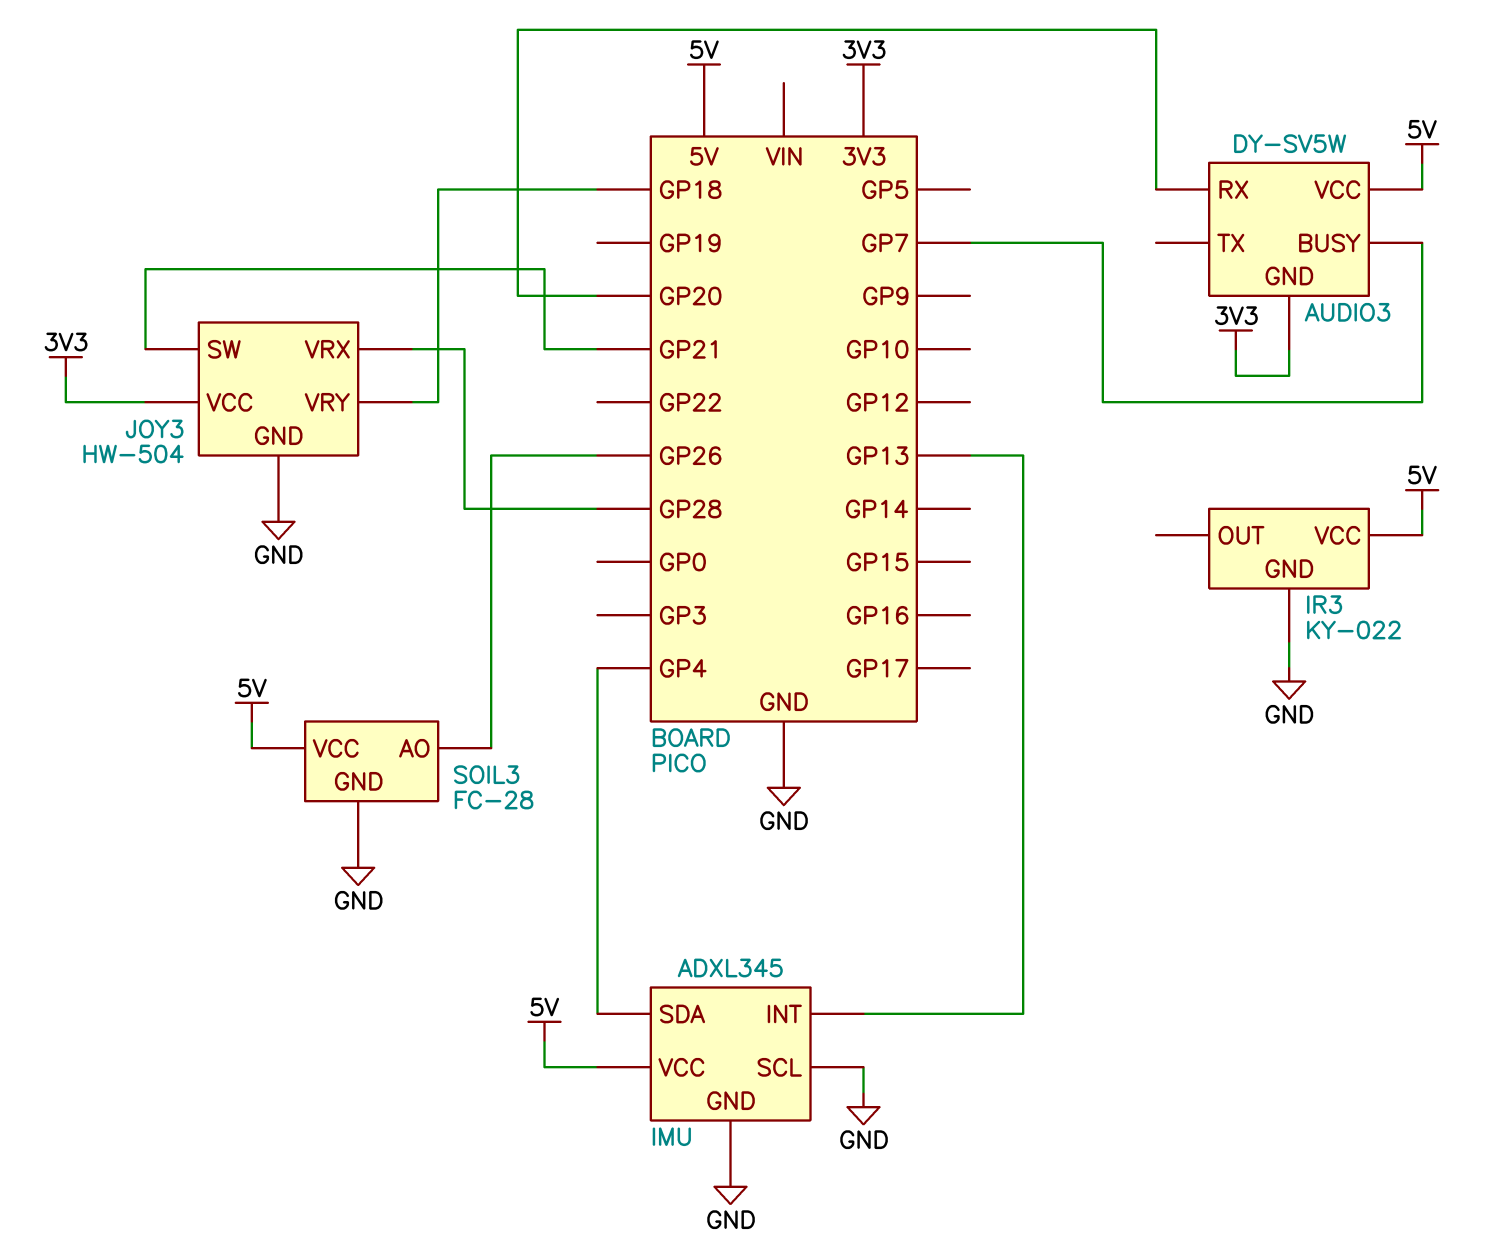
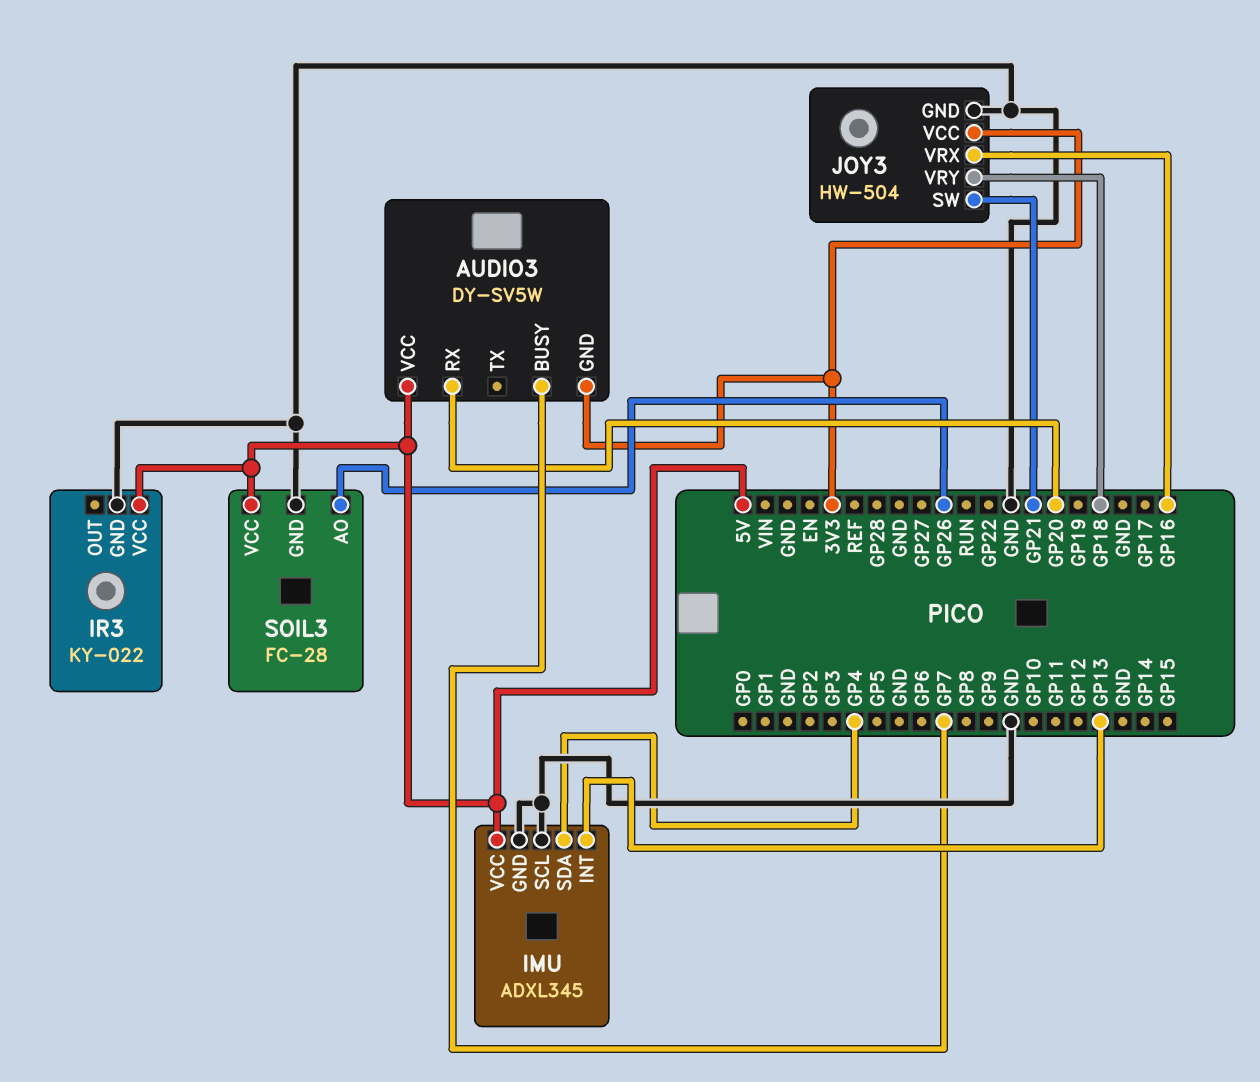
JOY3 pin VRX: GP28 -> GP16

